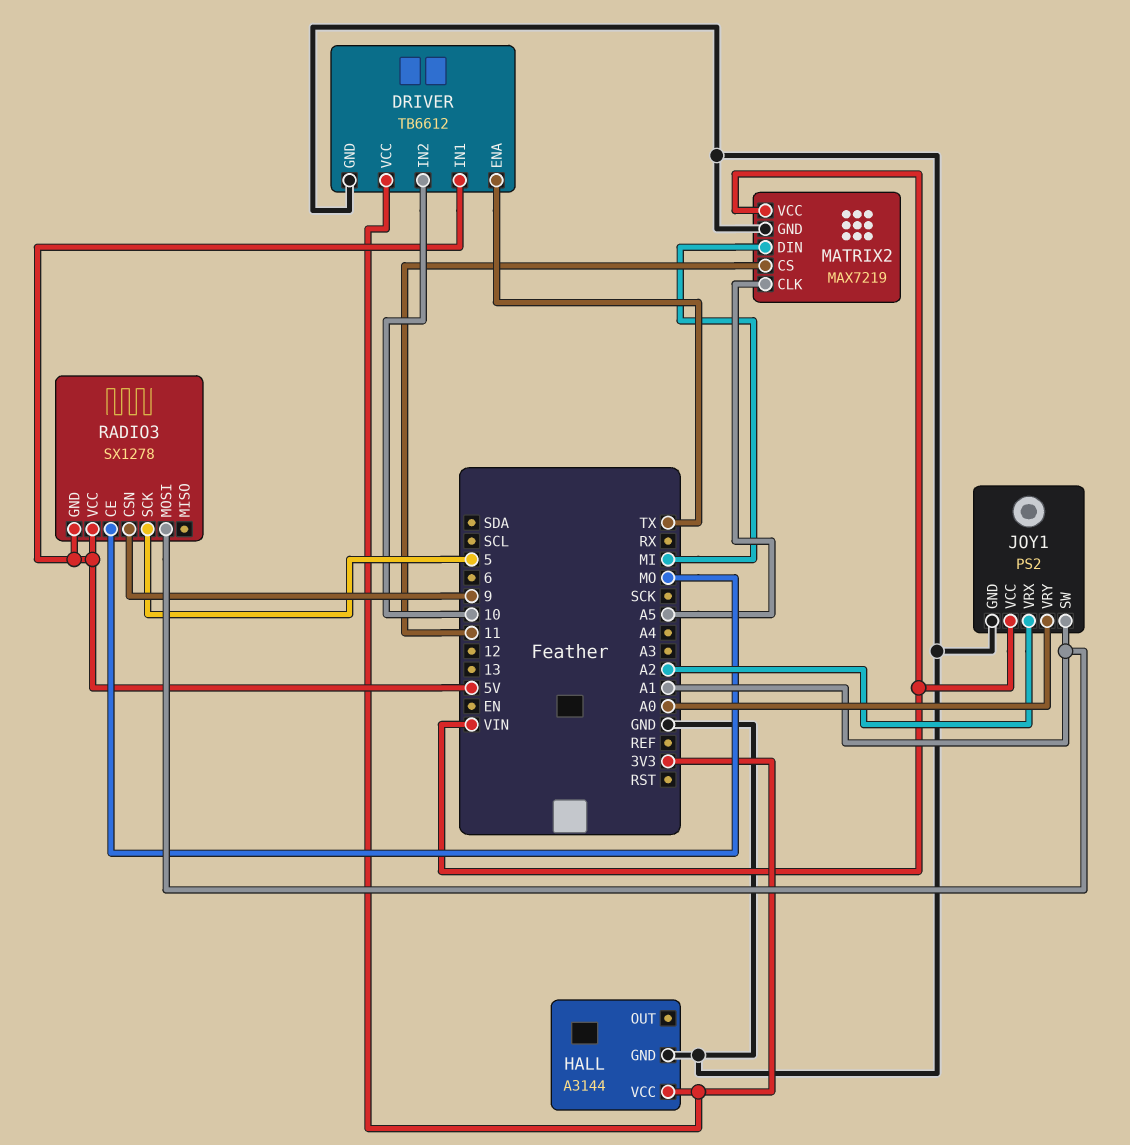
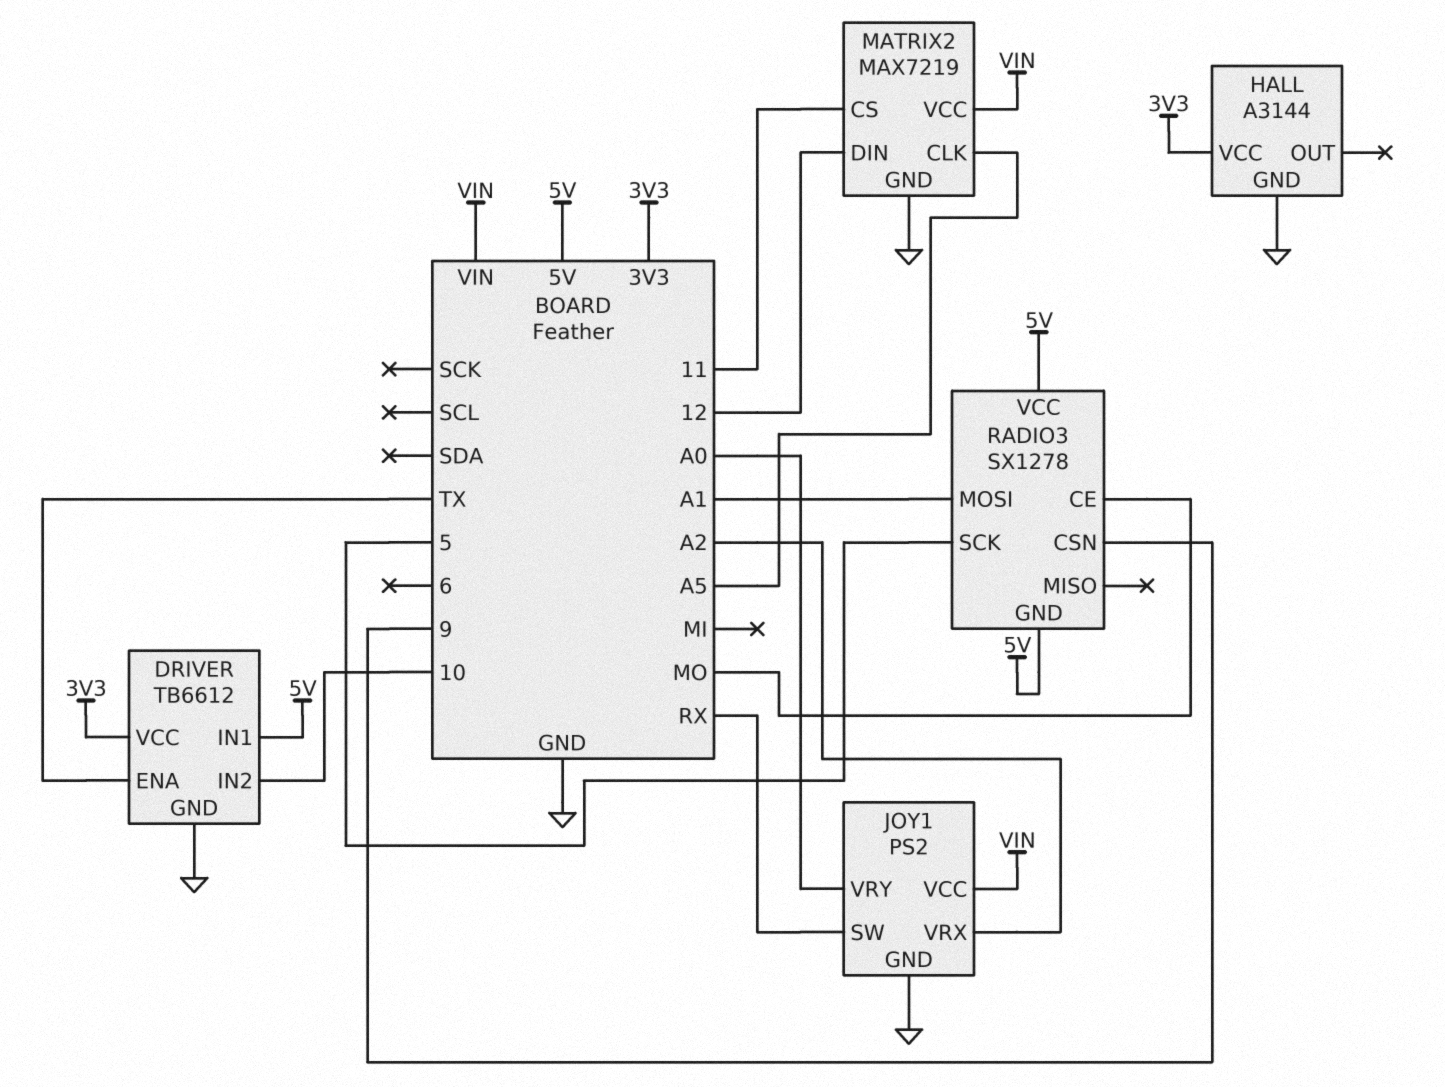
JOY1 pin SW: A1 -> RX
MATRIX2 pin DIN: MI -> 12

